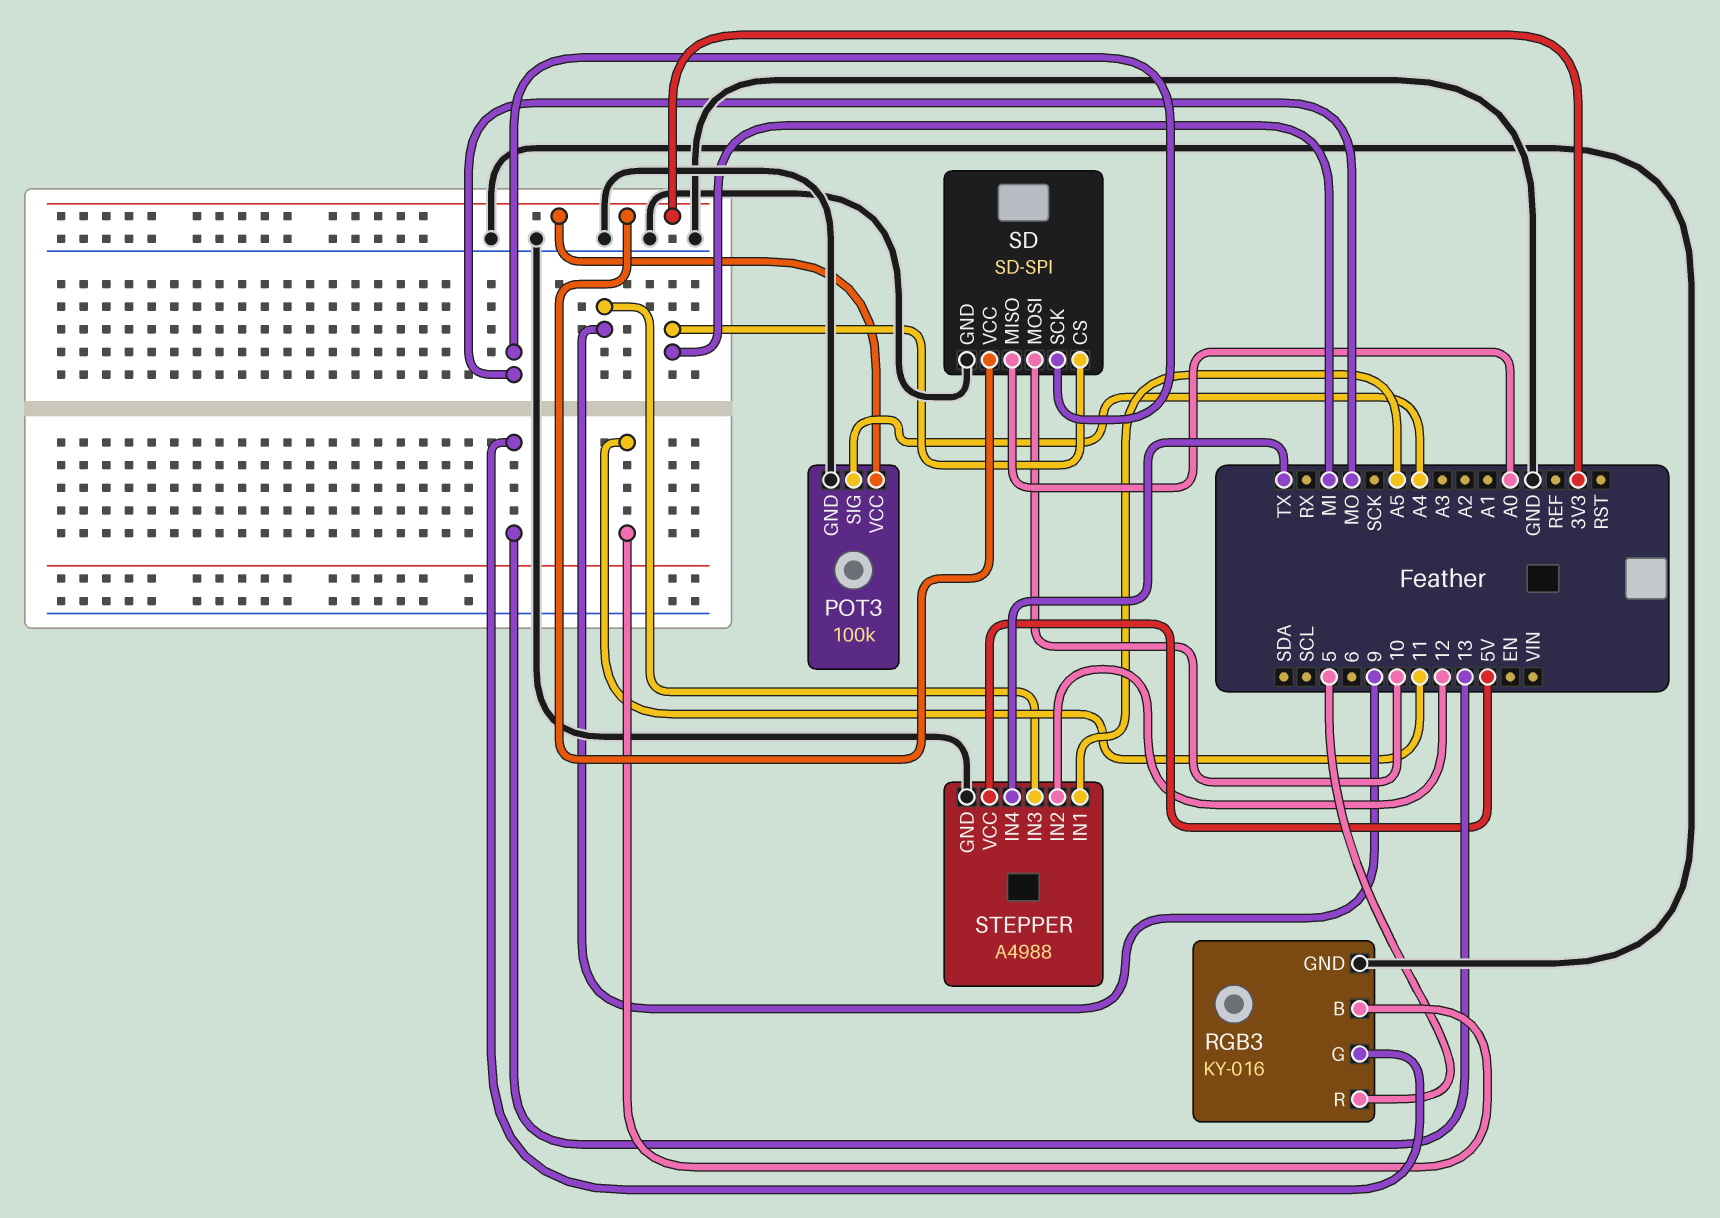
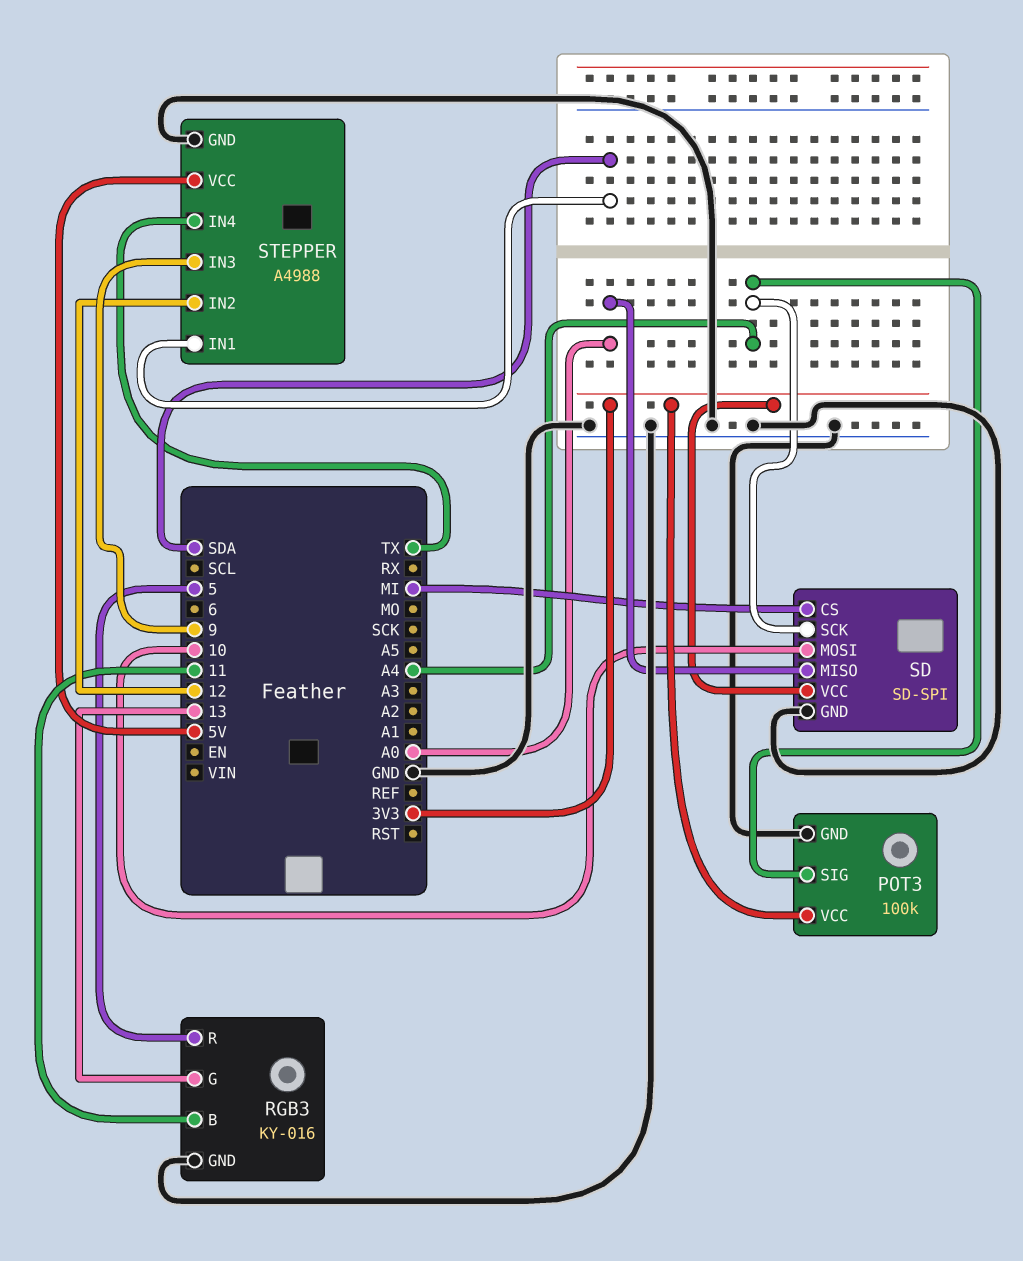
SD pin SCK: MO -> A4
STEPPER pin IN1: A5 -> SDA

